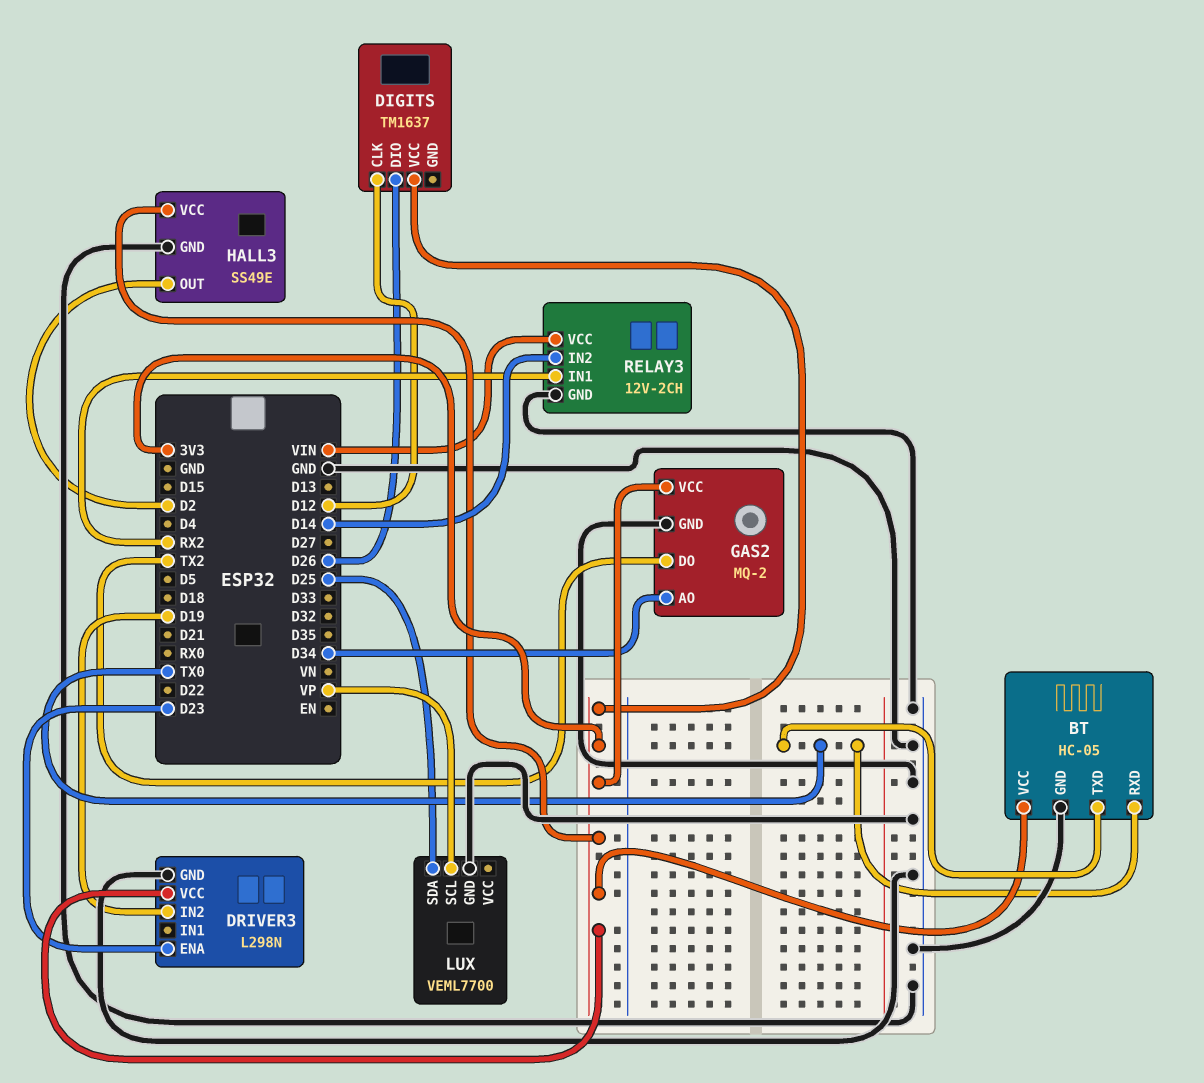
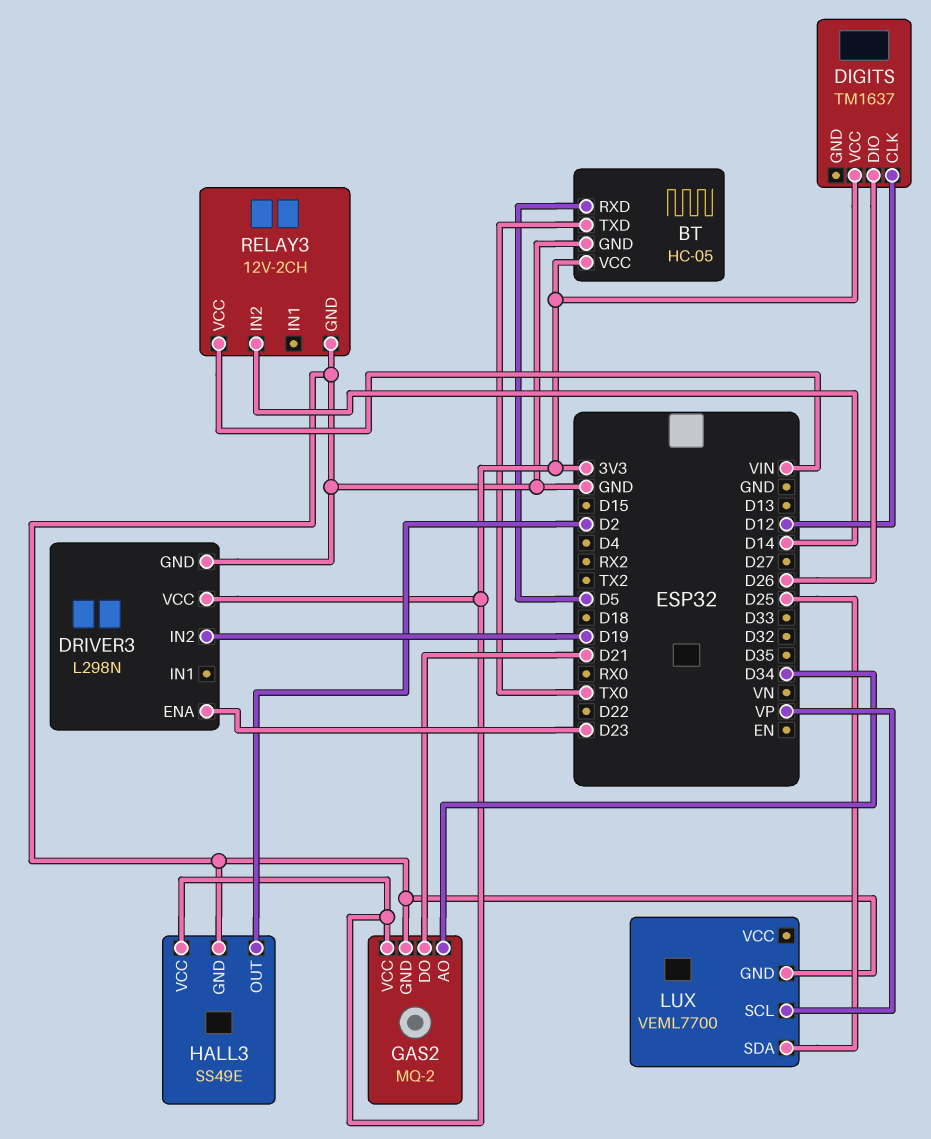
BT pin RXD: TX0 -> D5
GAS2 pin DO: TX2 -> D21
RELAY3 pin IN1: RX2 -> none

